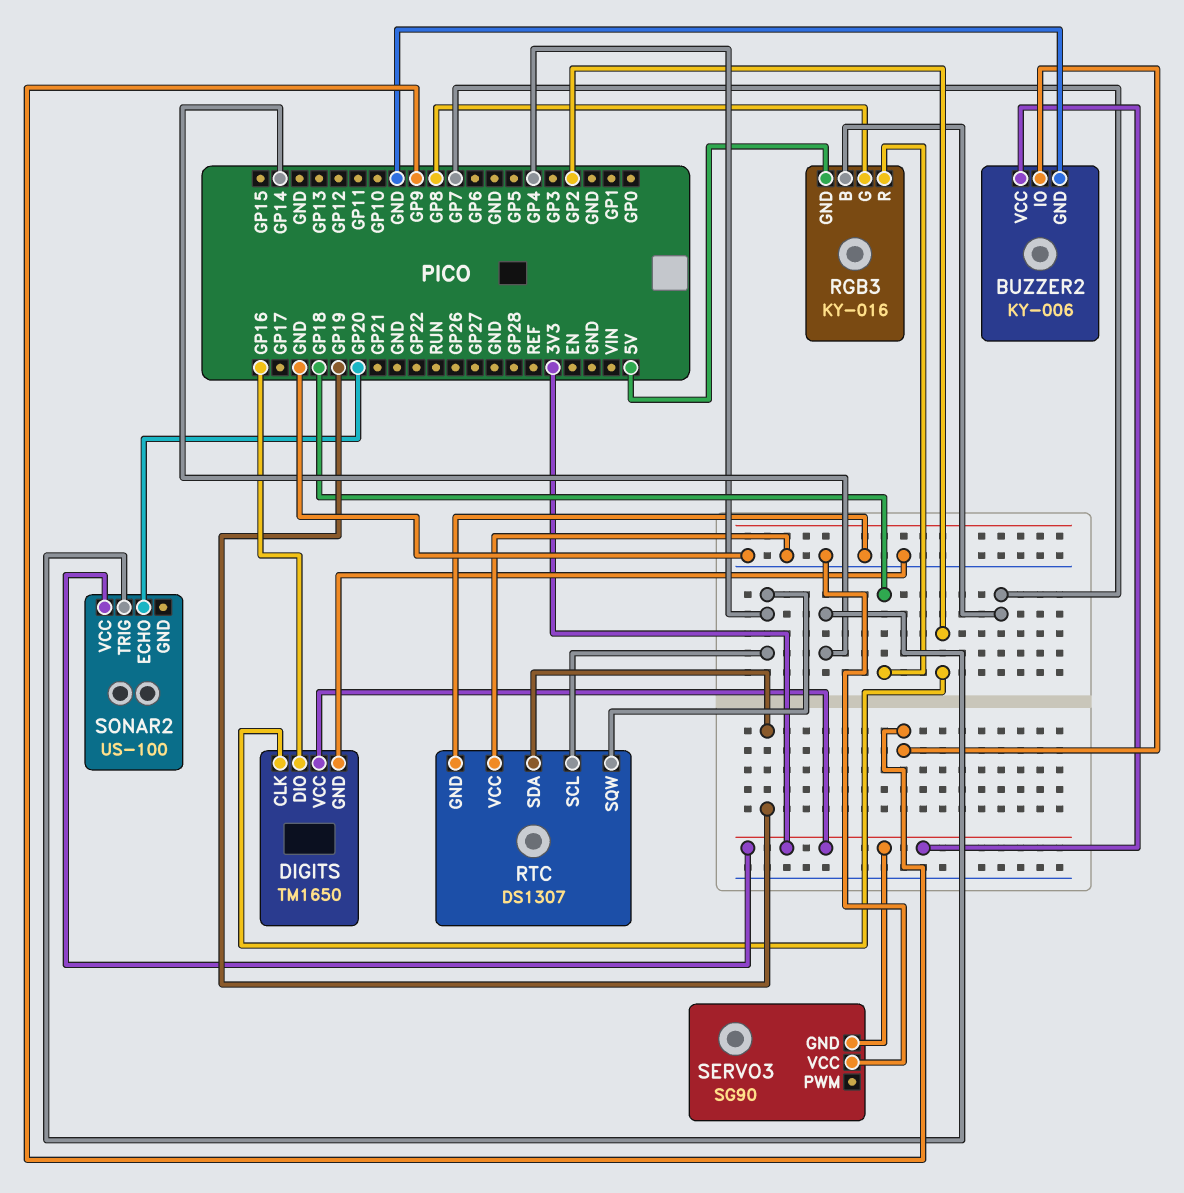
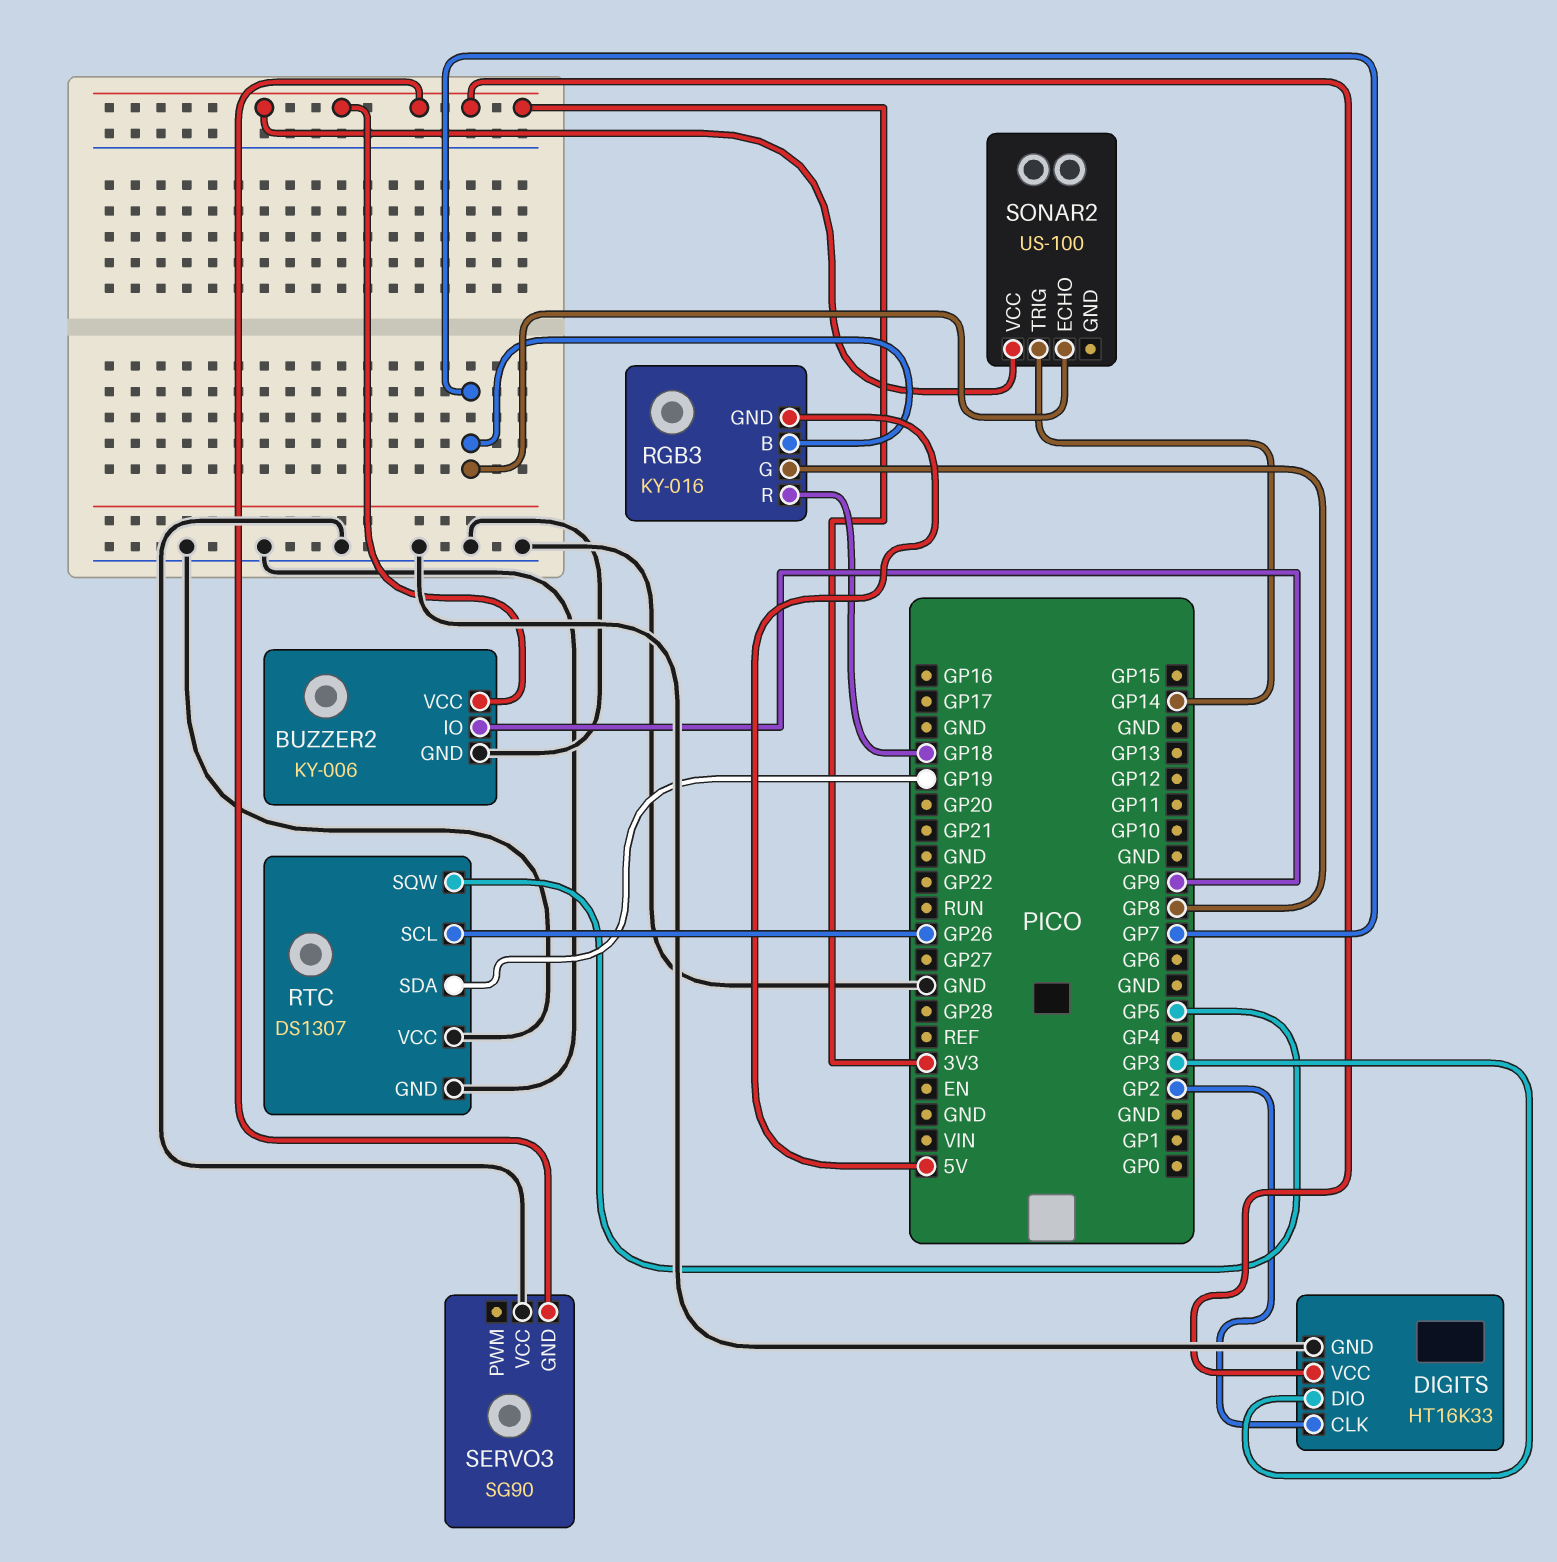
DIGITS: TM1650 -> HT16K33
DIGITS pin DIO: GP16 -> GP3
RTC pin SCL: GP4 -> GP26
RTC pin SQW: GP4 -> GP5
SONAR2 pin ECHO: GP20 -> GP7

